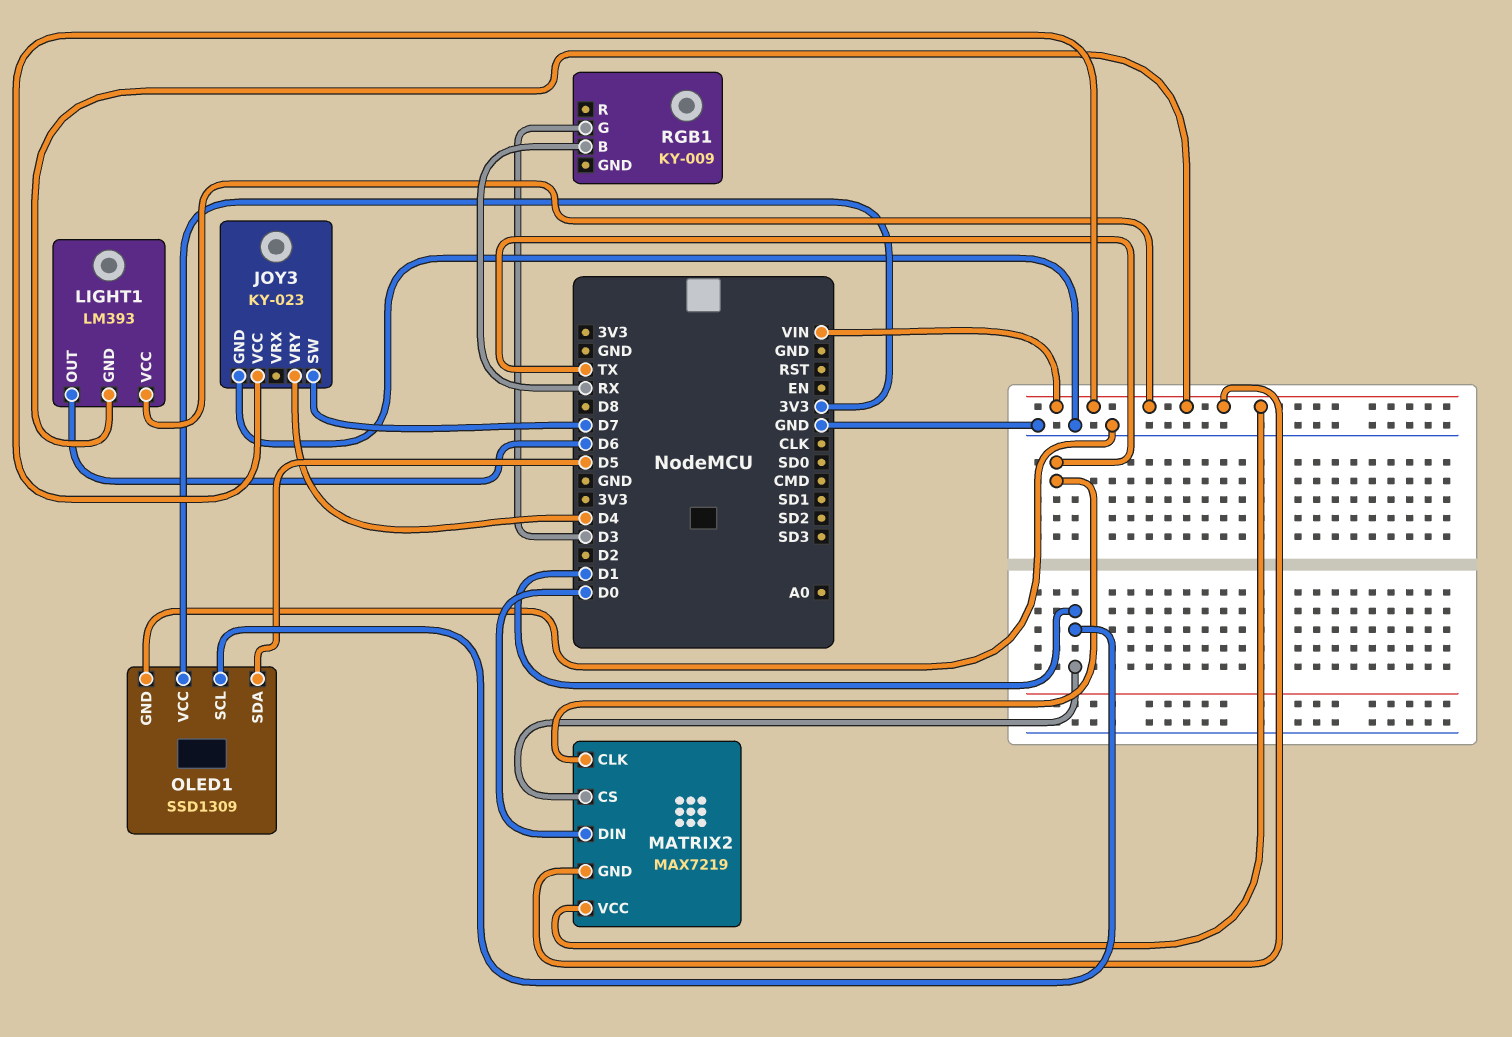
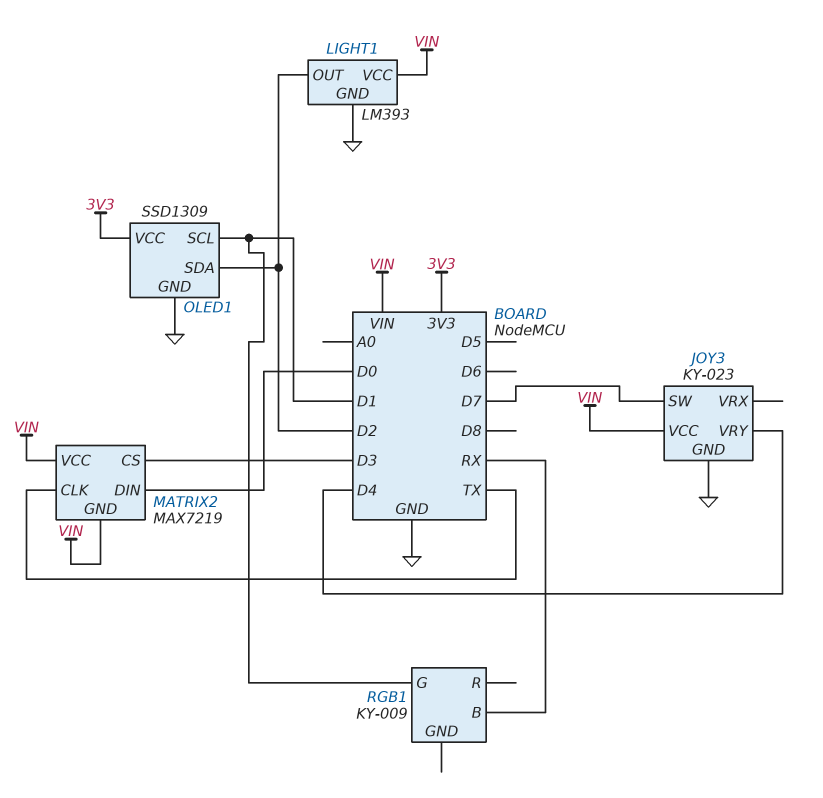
LIGHT1 pin GND: VIN -> GND
LIGHT1 pin OUT: D6 -> D2
MATRIX2 pin CS: D1 -> D3
OLED1 pin SDA: D5 -> D2
RGB1 pin G: D3 -> D1

